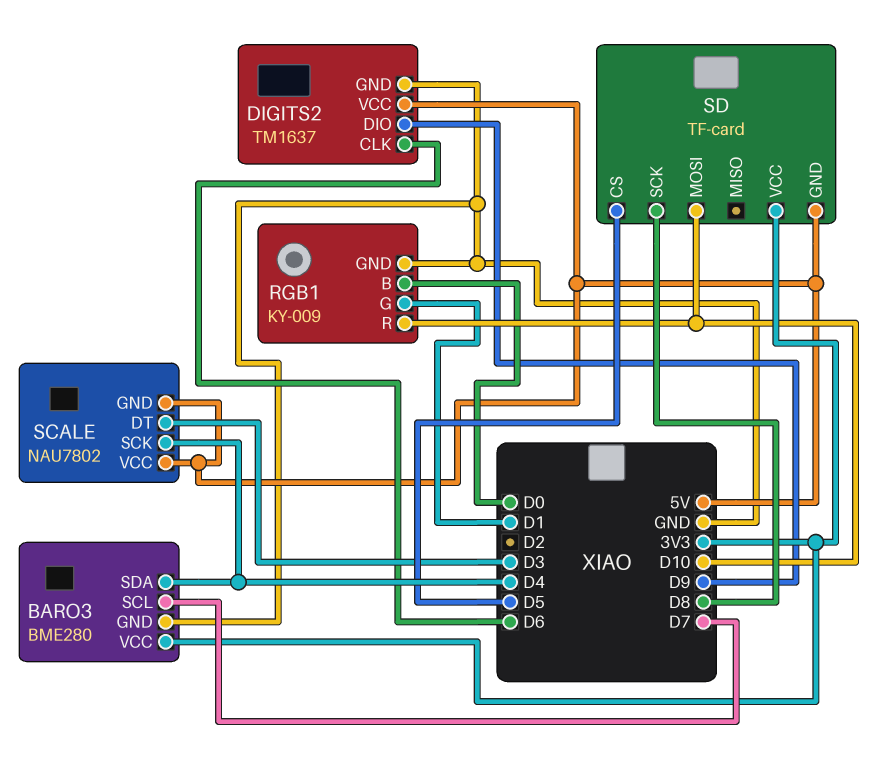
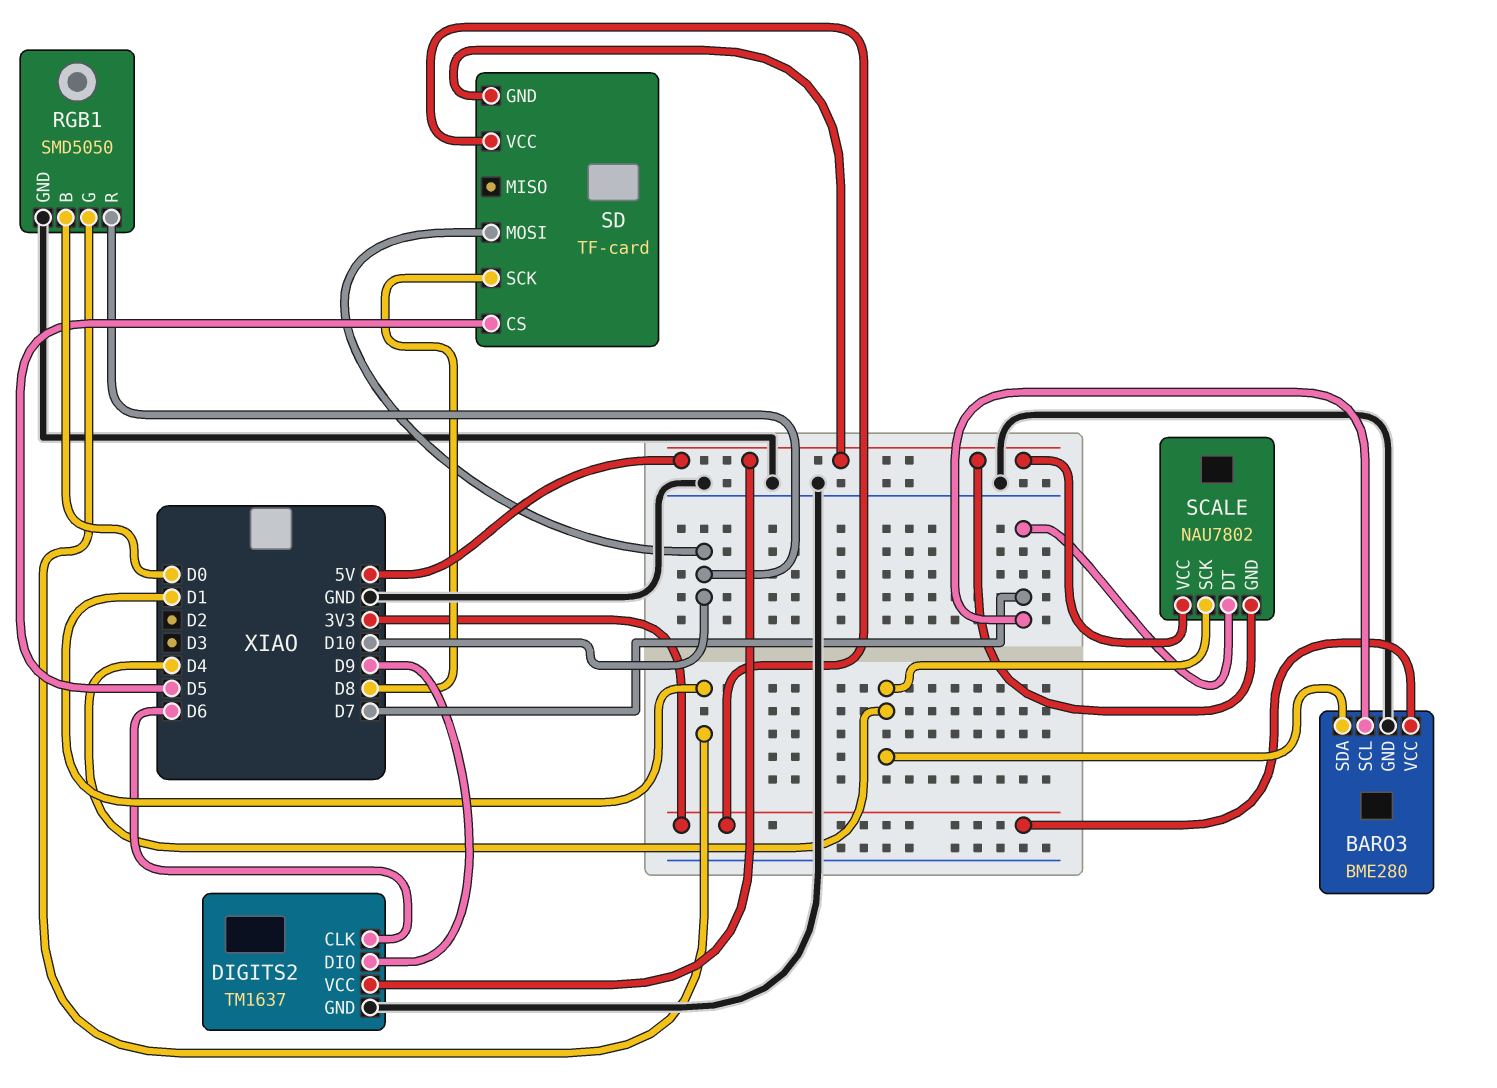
RGB1: KY-009 -> SMD5050
SCALE pin DT: D3 -> D7

